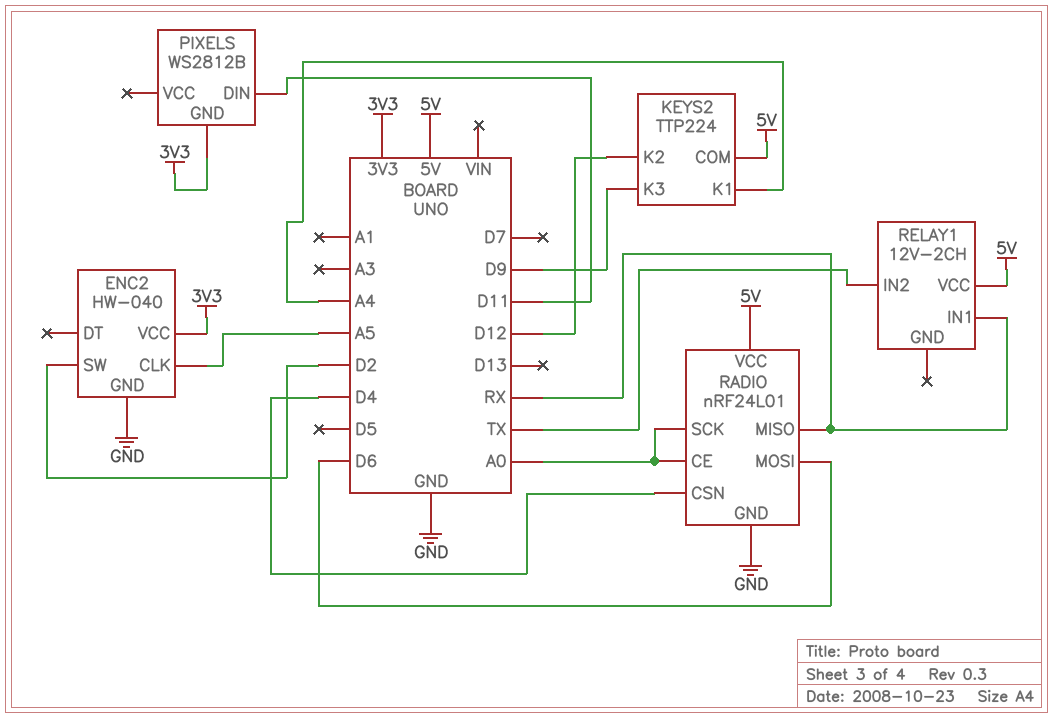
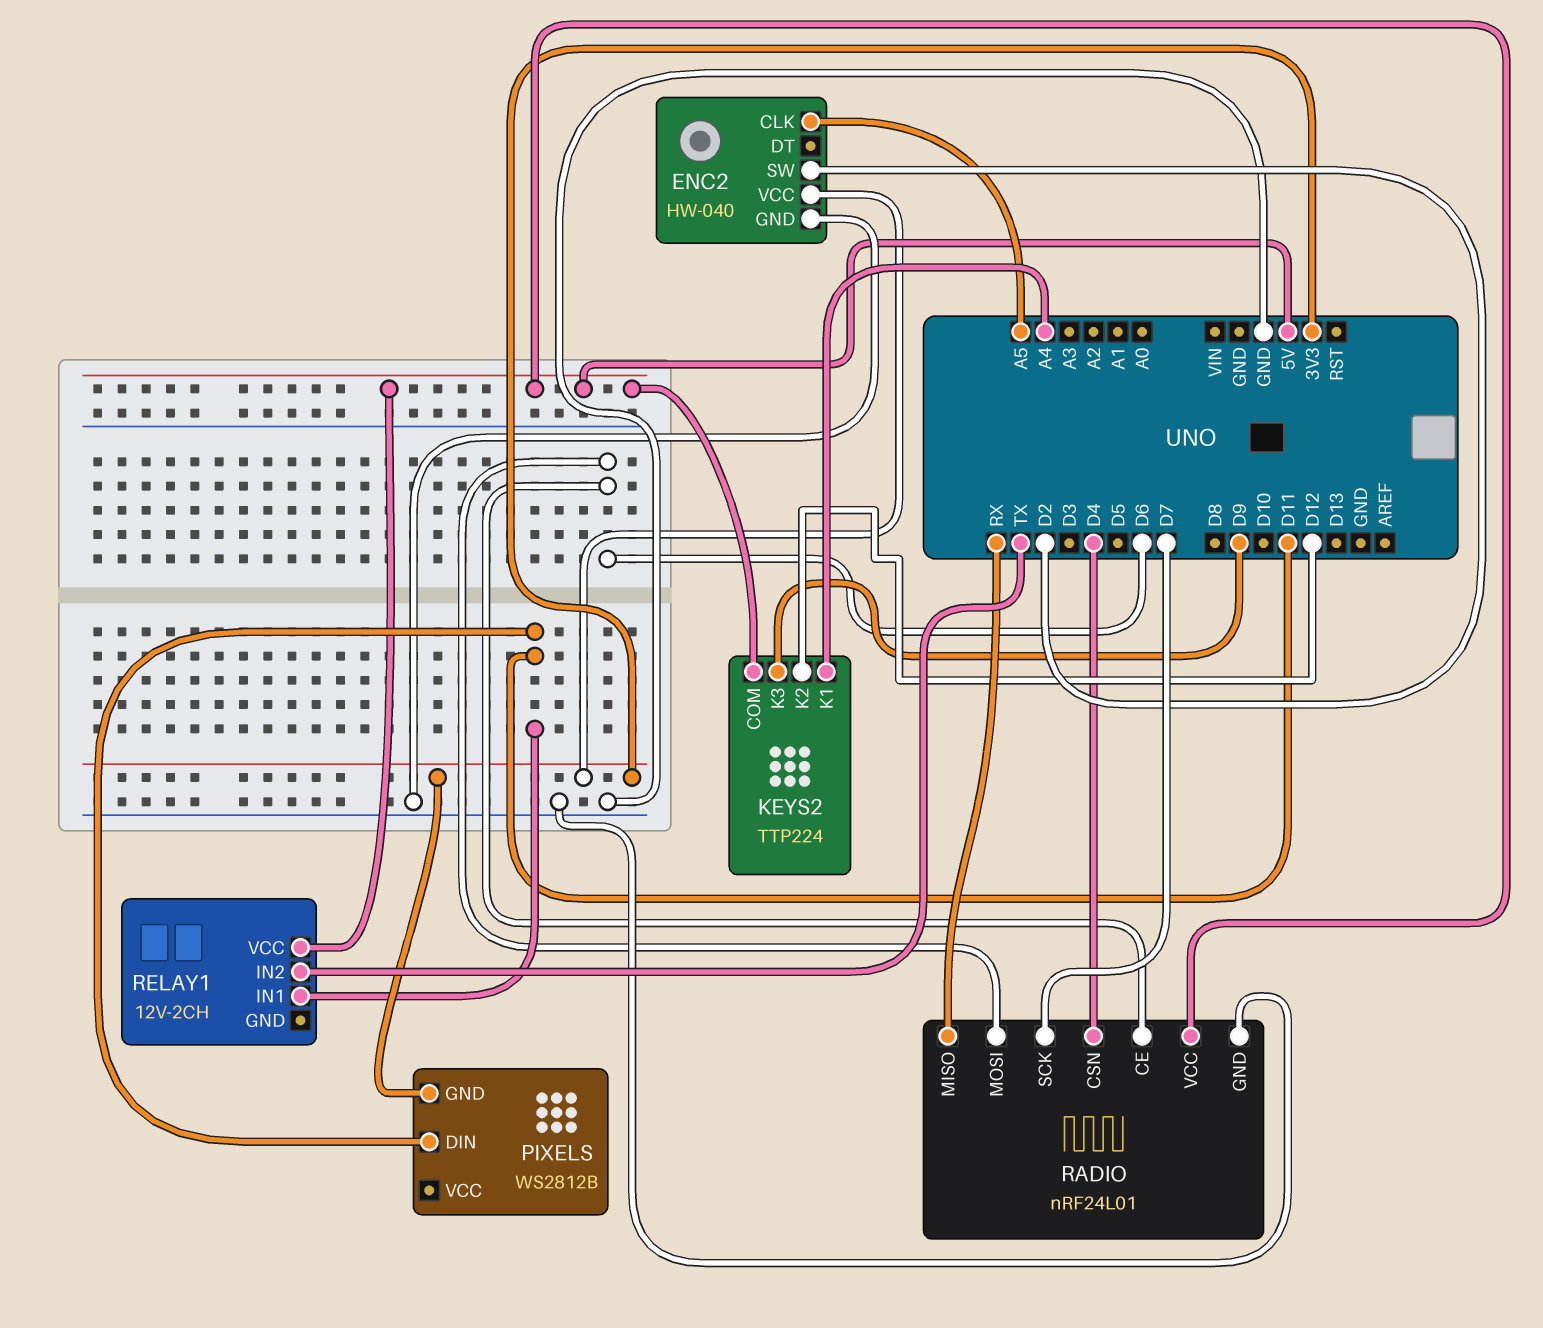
RADIO pin CE: A0 -> D6
RADIO pin SCK: A0 -> D7
RELAY1 pin IN1: RX -> D11

